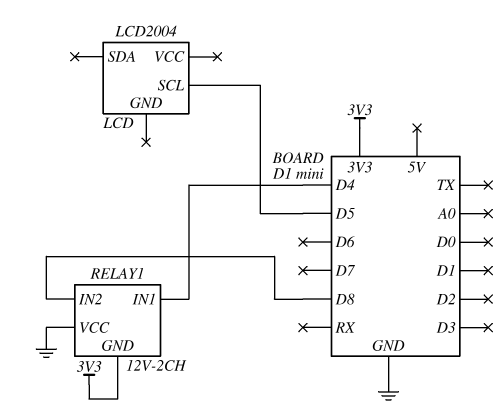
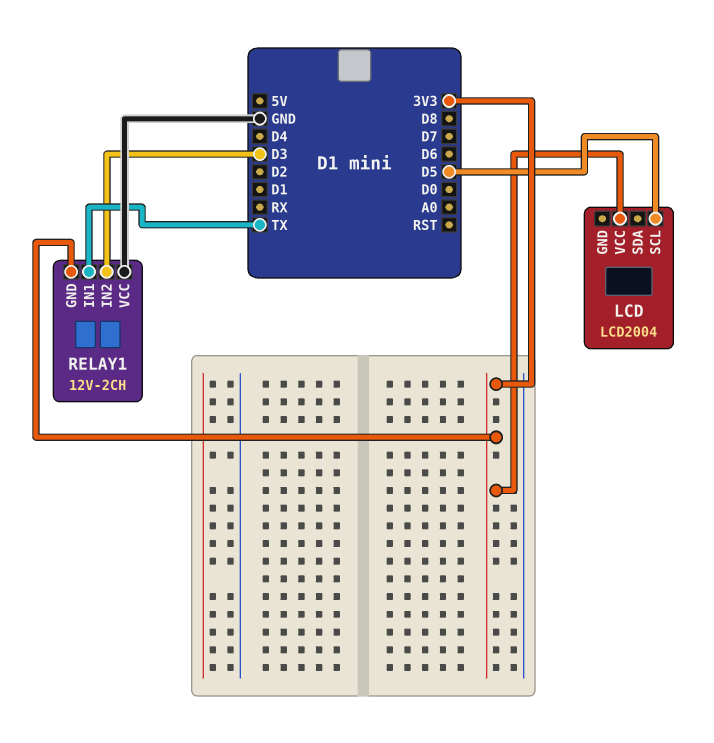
LCD pin VCC: none -> 3V3
RELAY1 pin IN1: D4 -> TX
RELAY1 pin IN2: D8 -> D3

